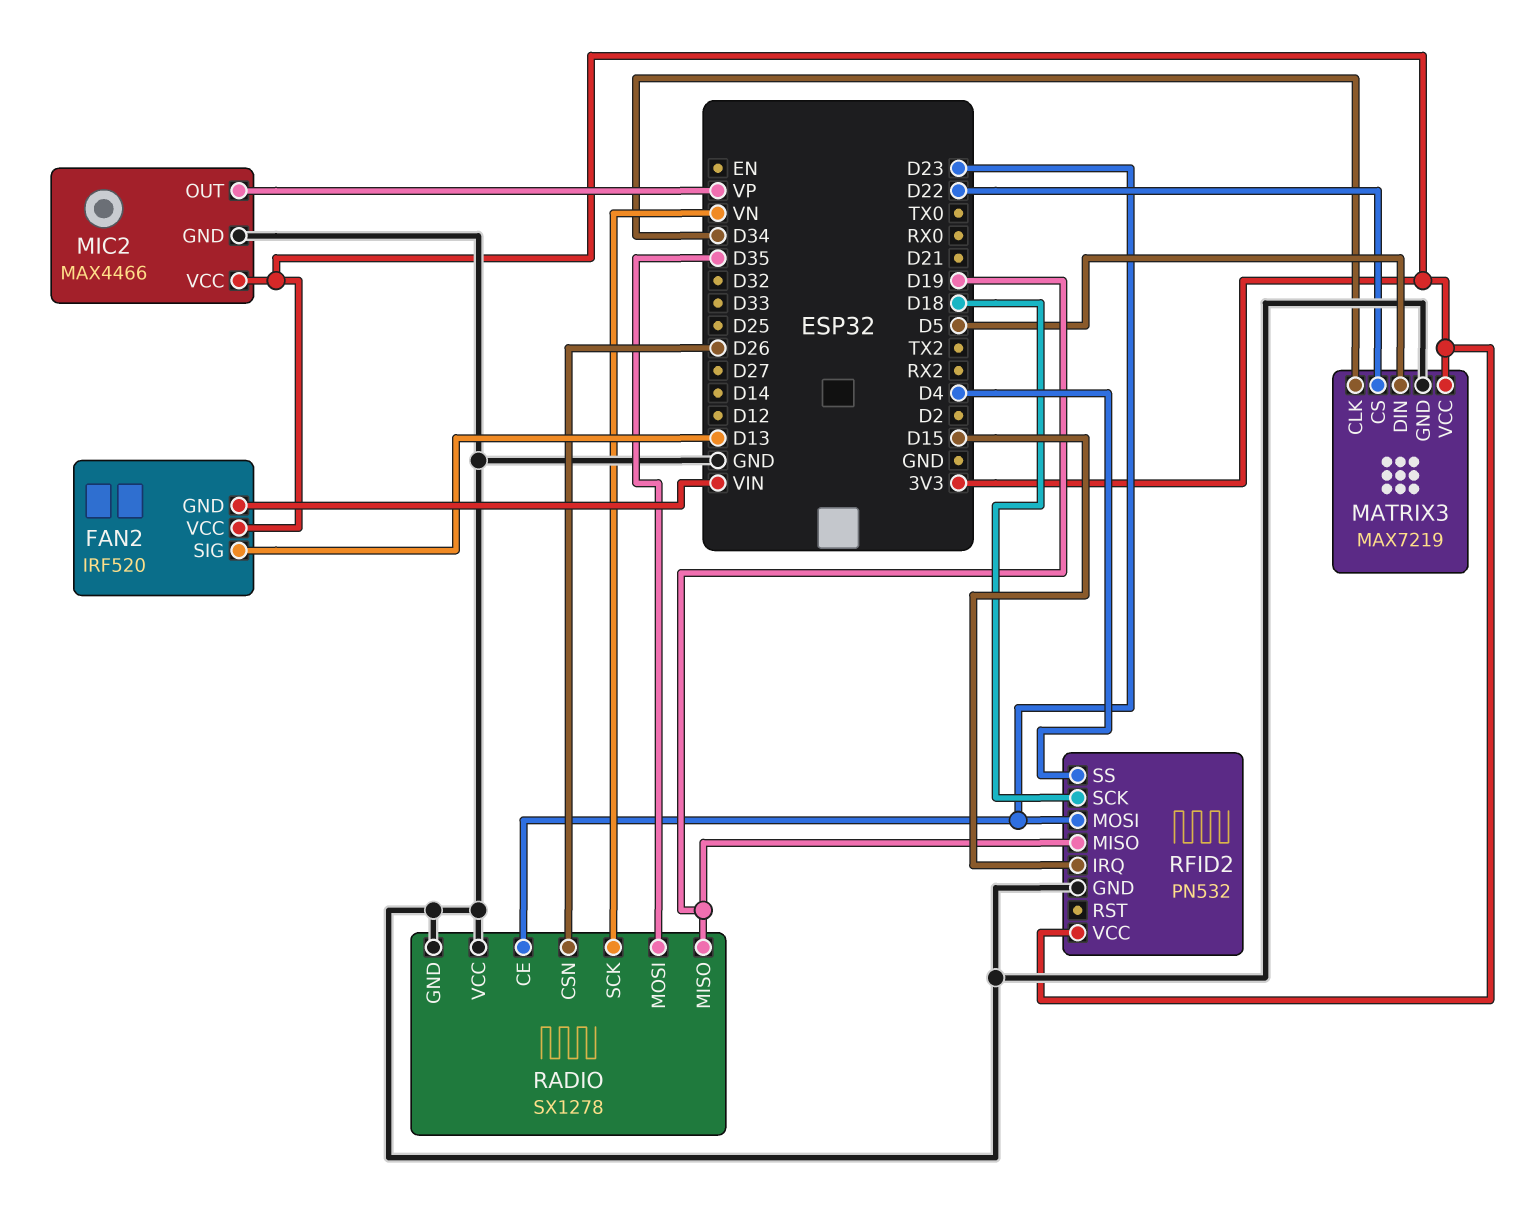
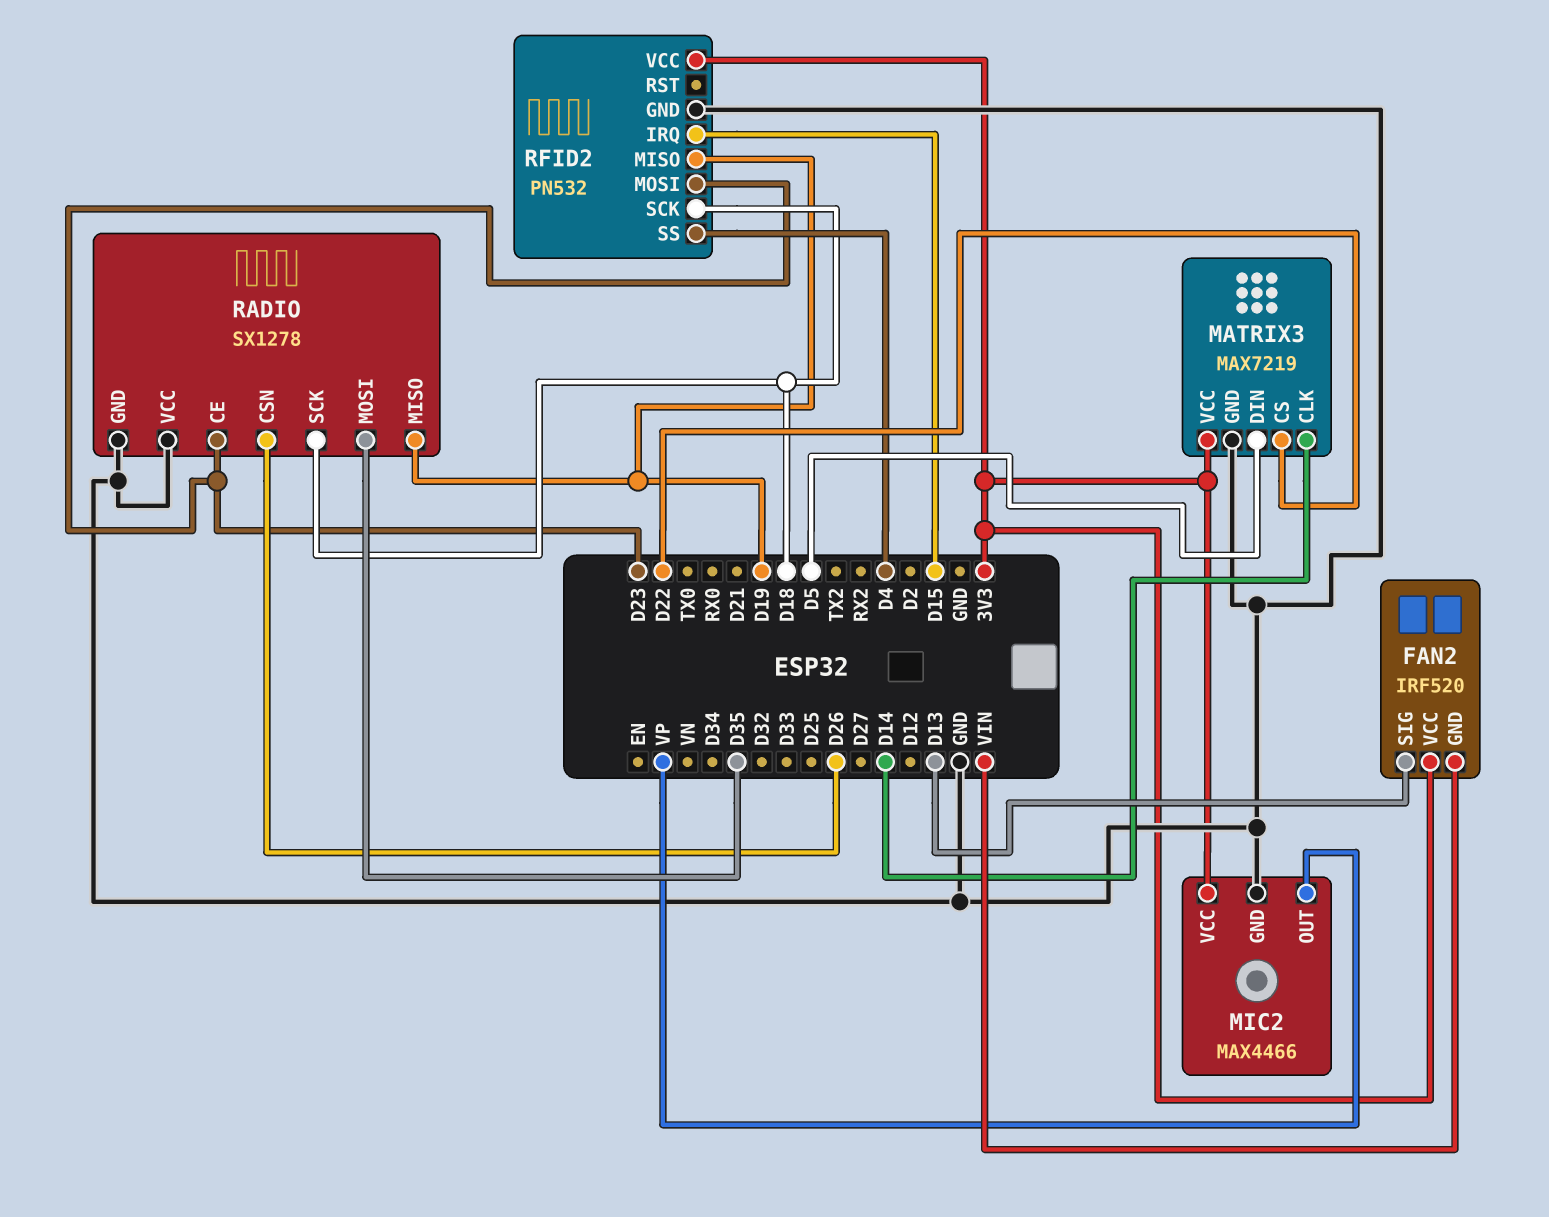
MATRIX3 pin CLK: D34 -> D14
RADIO pin SCK: VN -> D18

